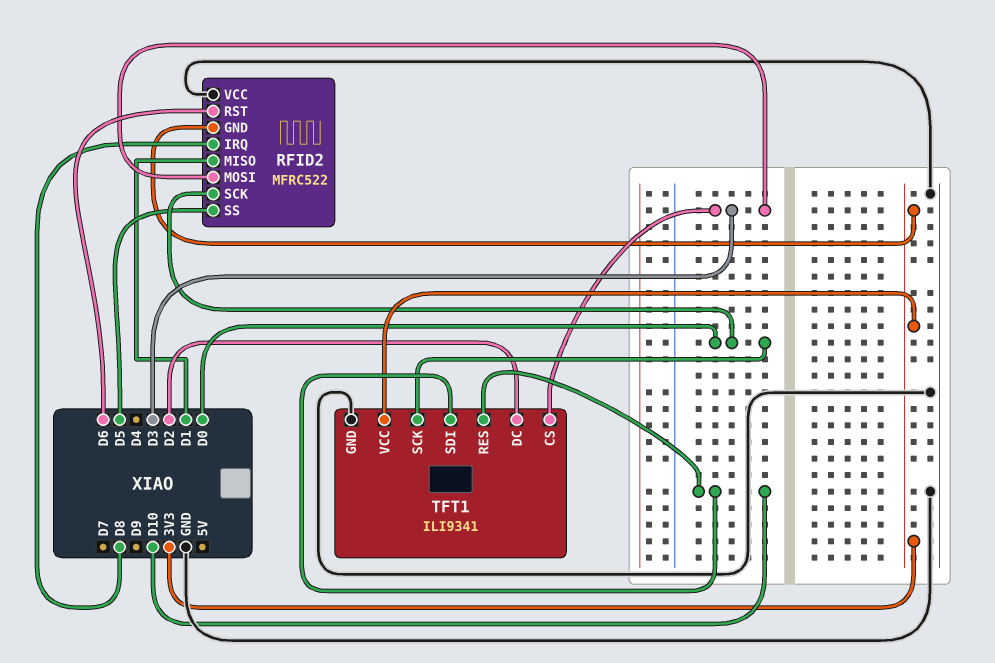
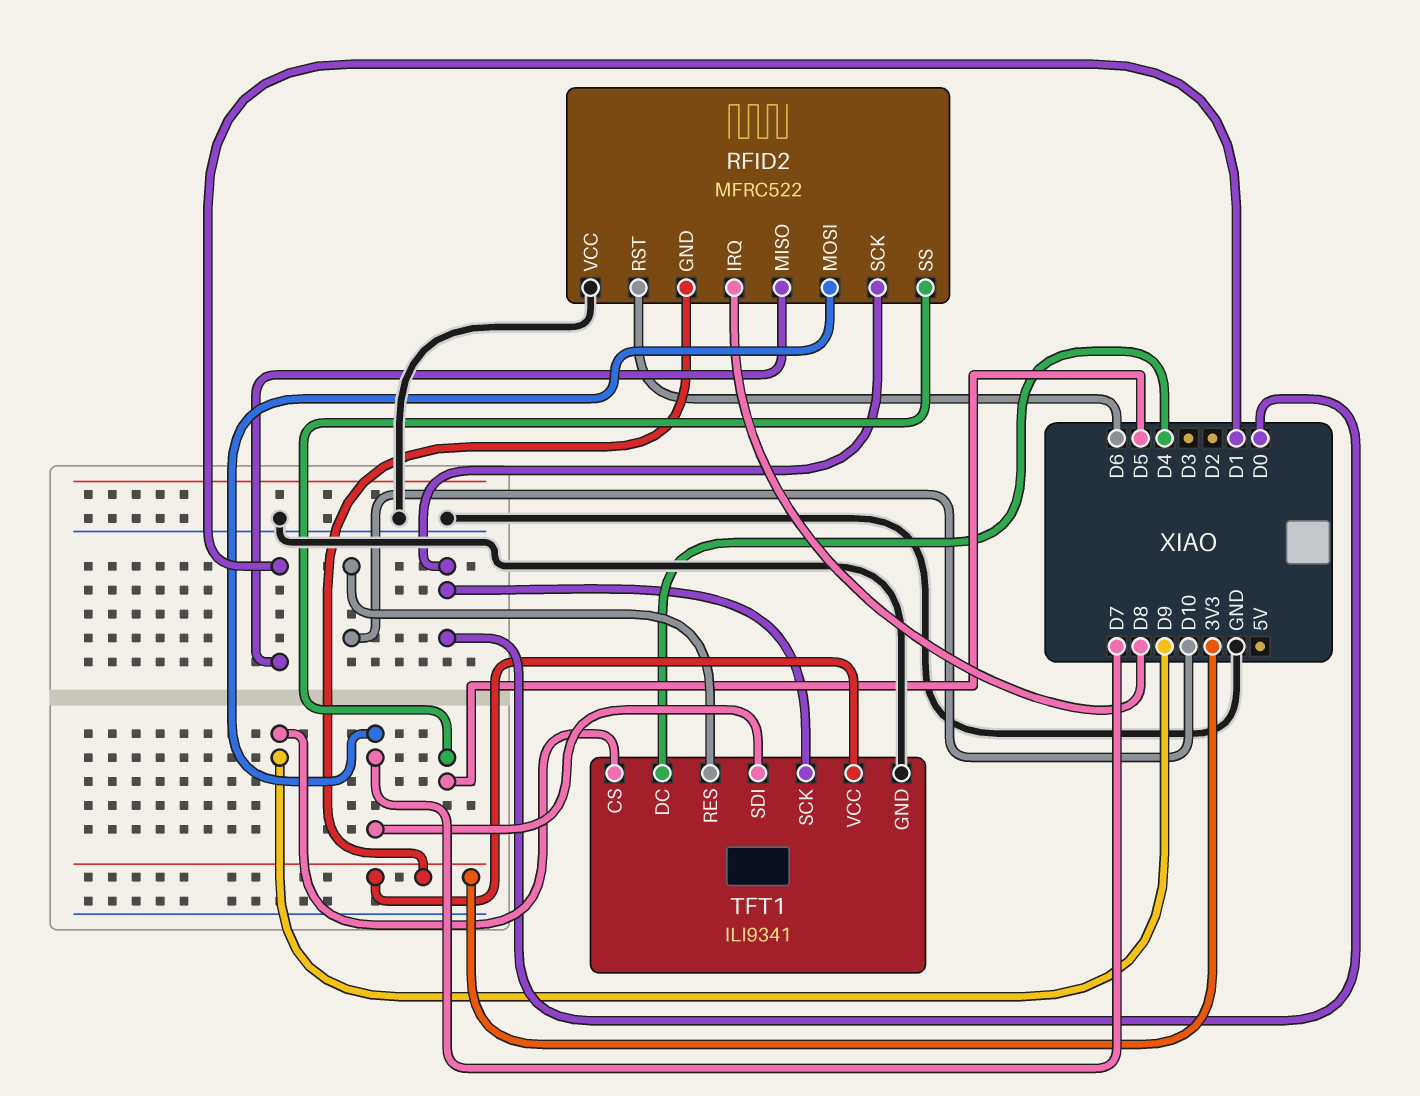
RFID2 pin MOSI: D3 -> D7
TFT1 pin CS: D3 -> D9
TFT1 pin DC: D2 -> D4
TFT1 pin SDI: D10 -> D7

